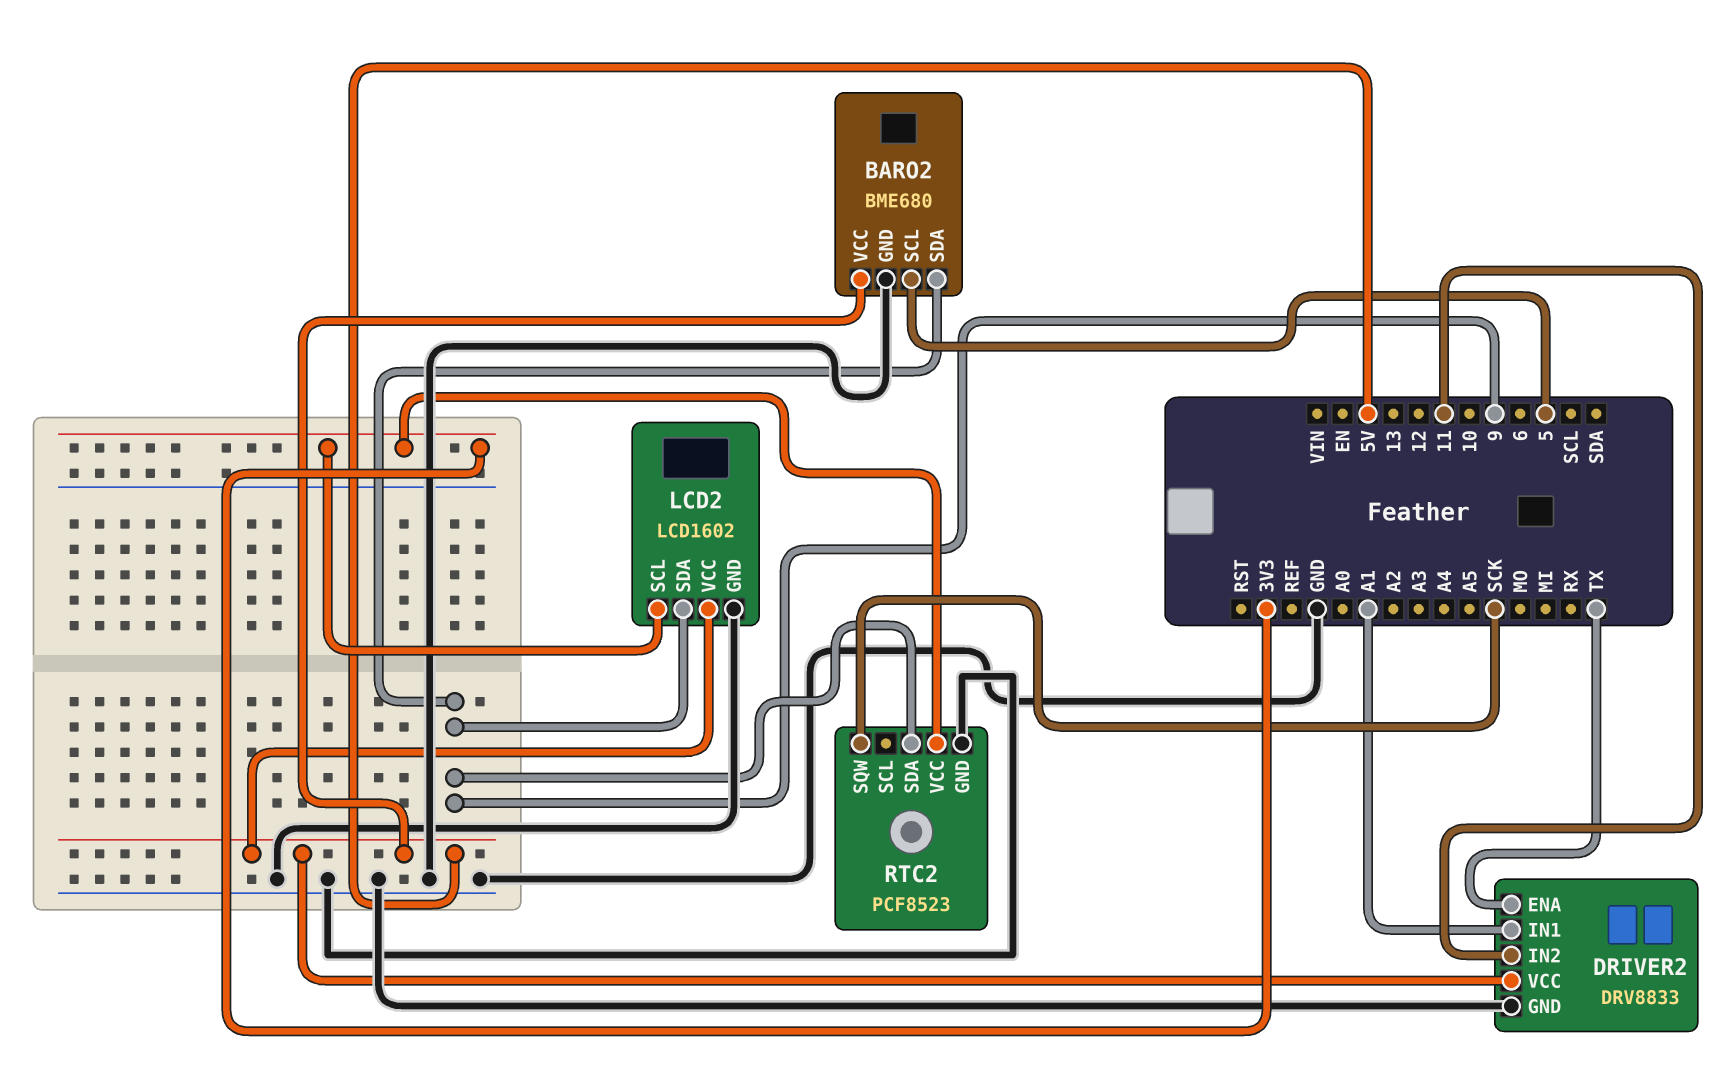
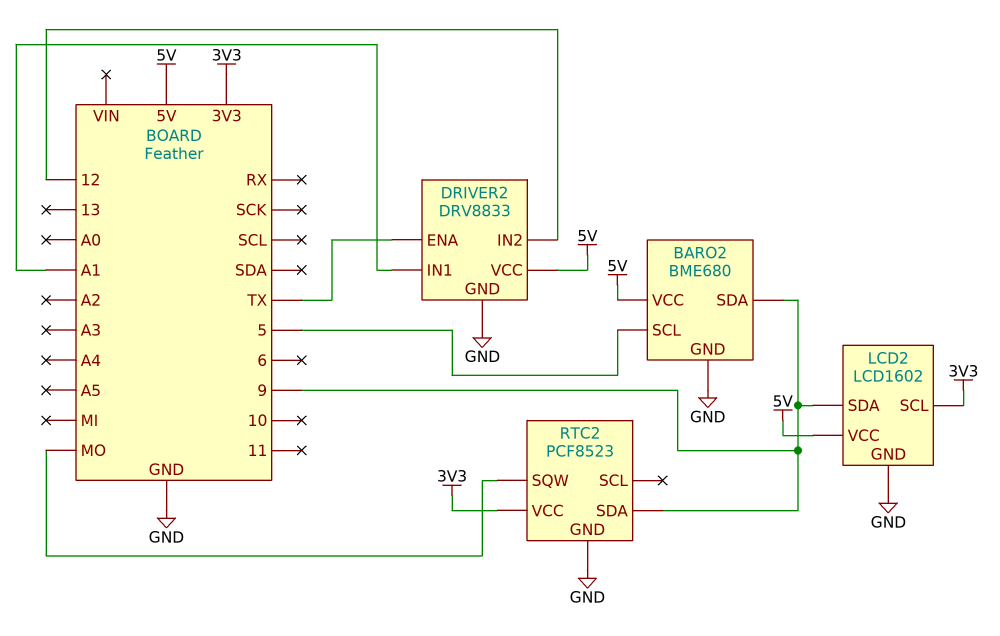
DRIVER2 pin IN2: 11 -> 12
RTC2 pin SQW: SCK -> MO

